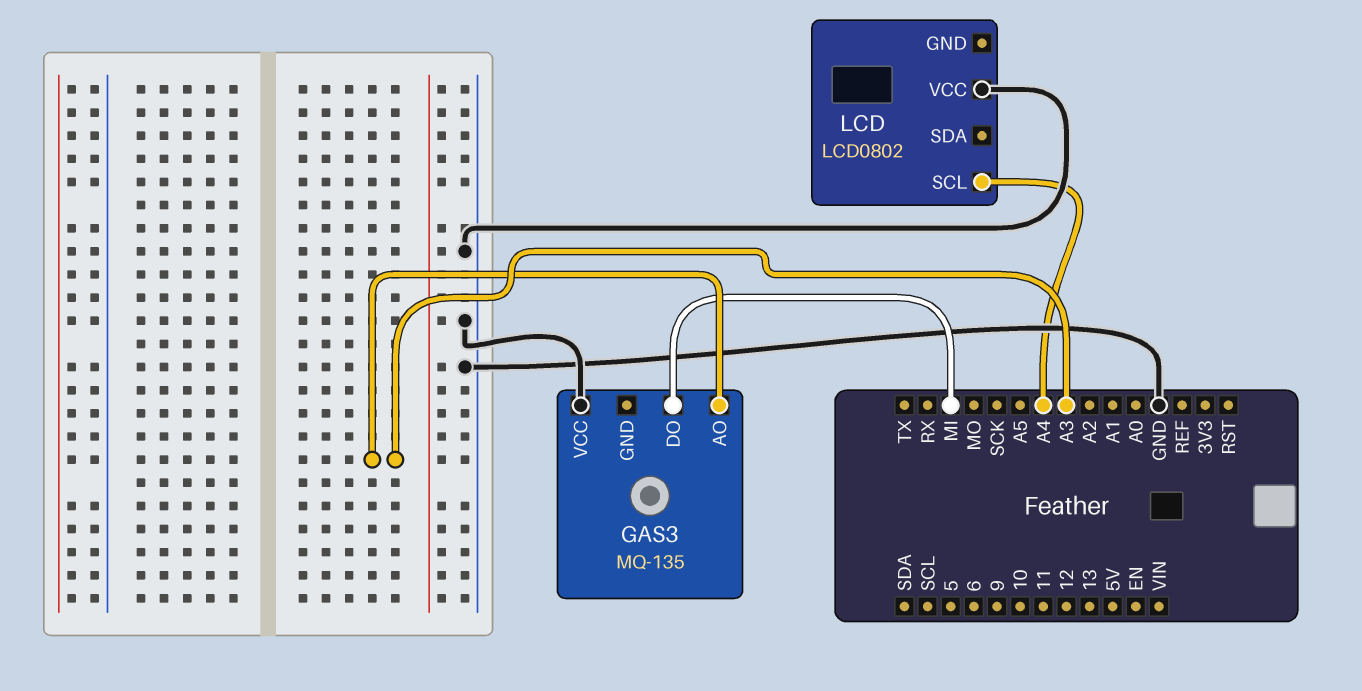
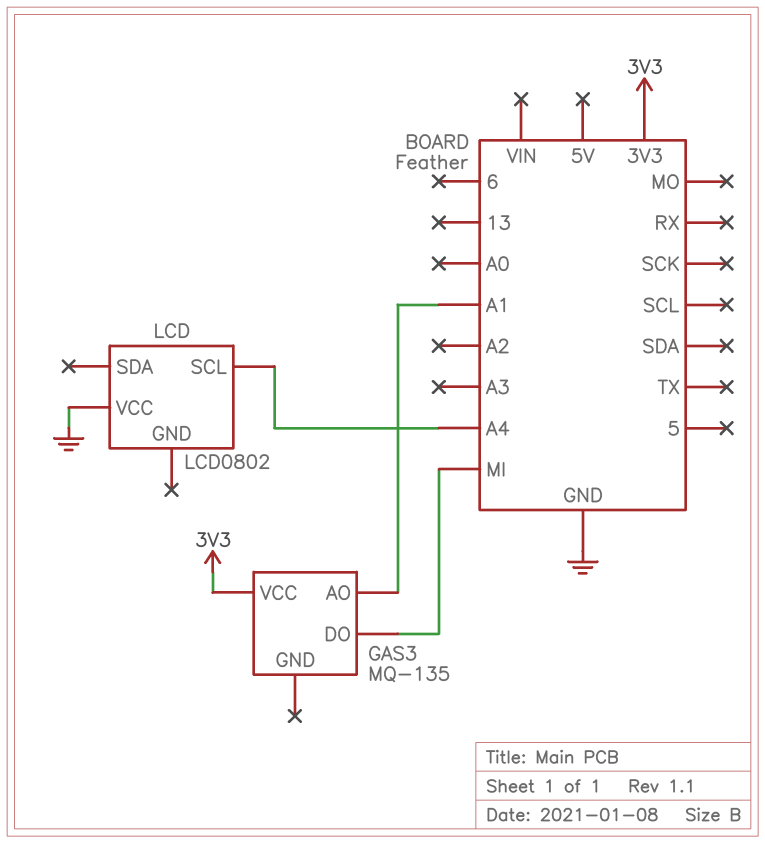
GAS3 pin AO: A3 -> A1
GAS3 pin VCC: GND -> 3V3

